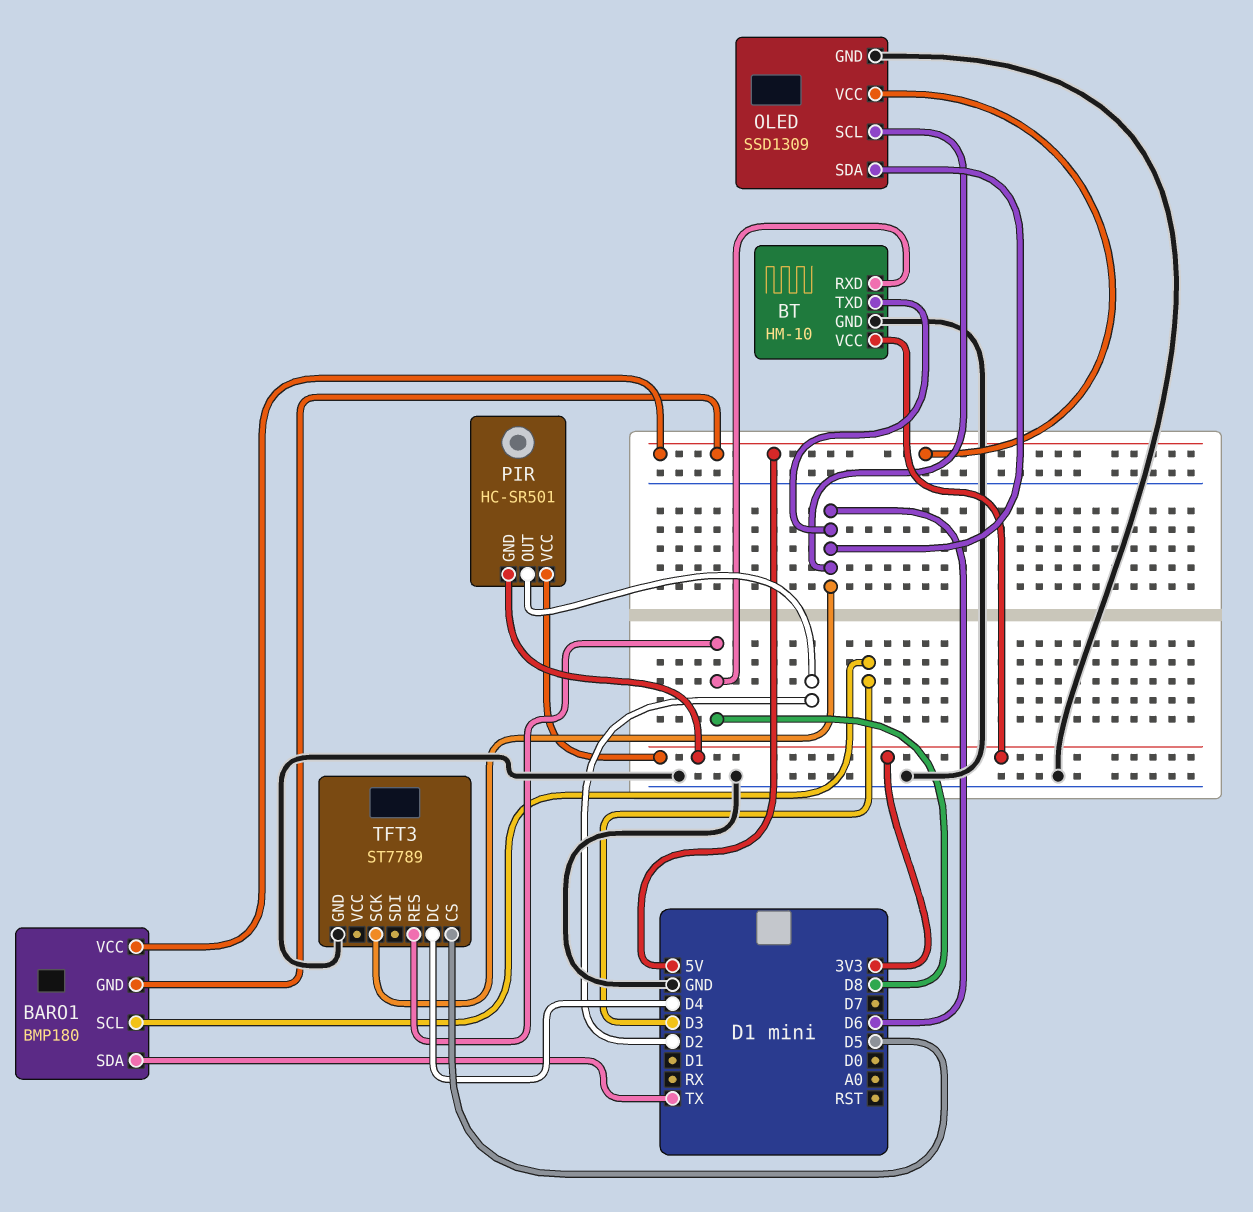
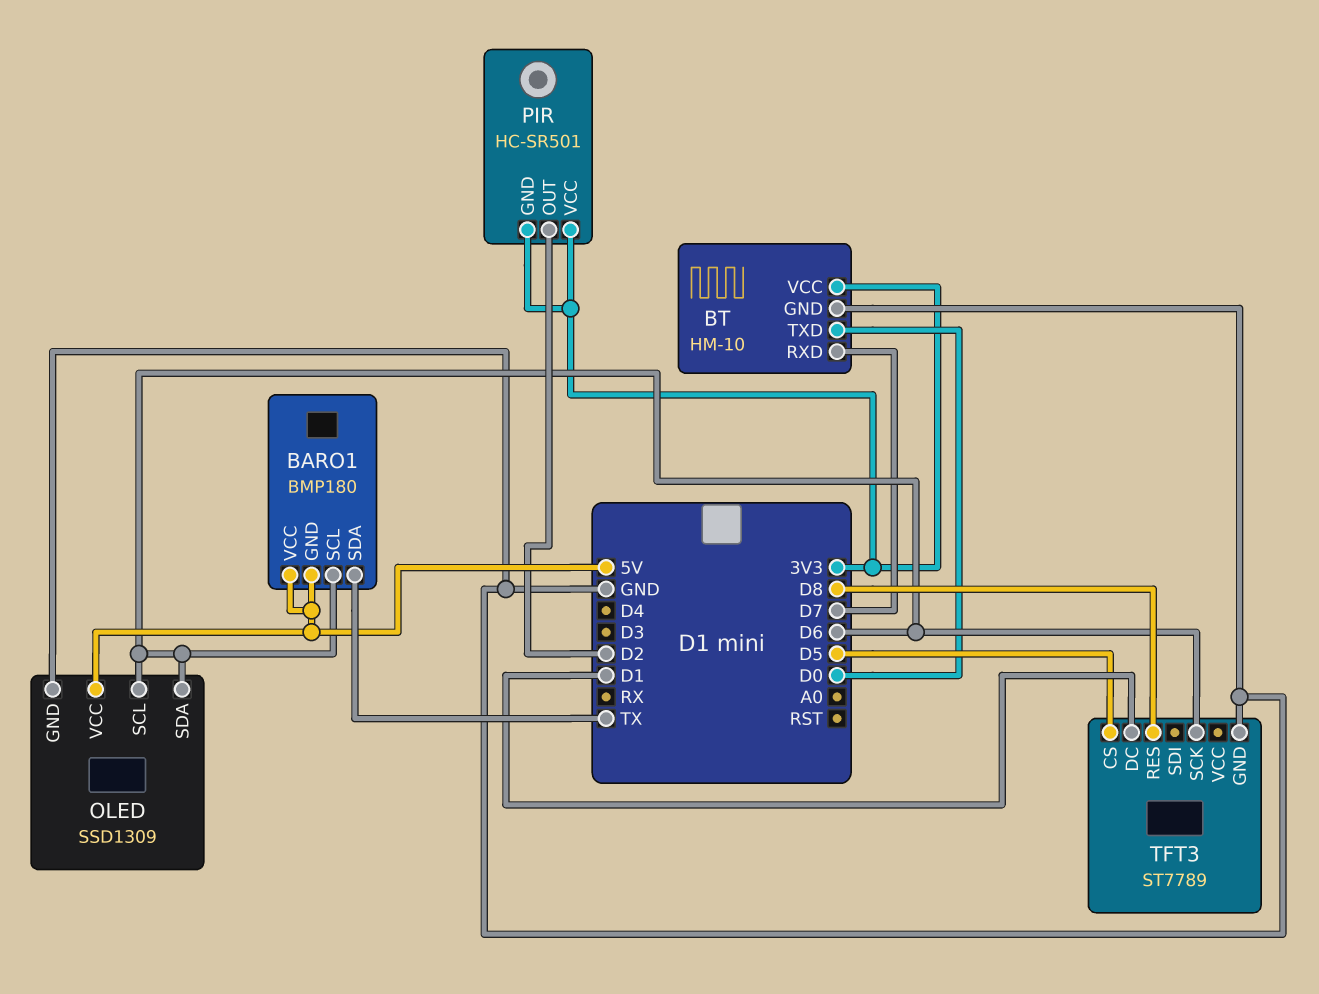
BARO1 pin SCL: D3 -> D6
BT pin RXD: D8 -> D7
BT pin TXD: D6 -> D0
TFT3 pin DC: D4 -> D1

